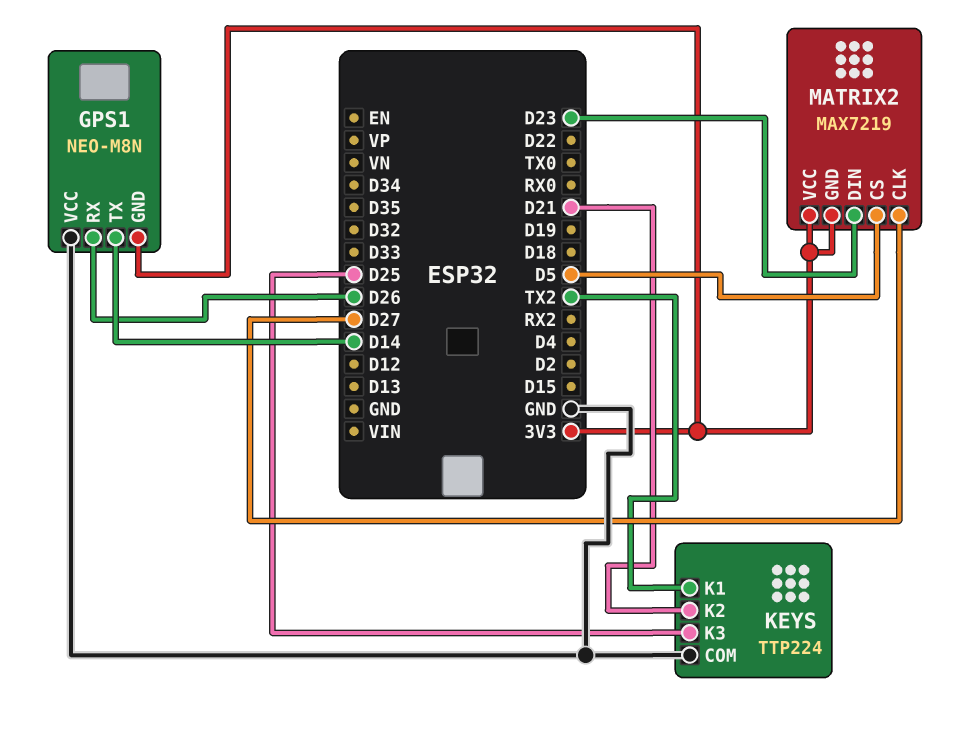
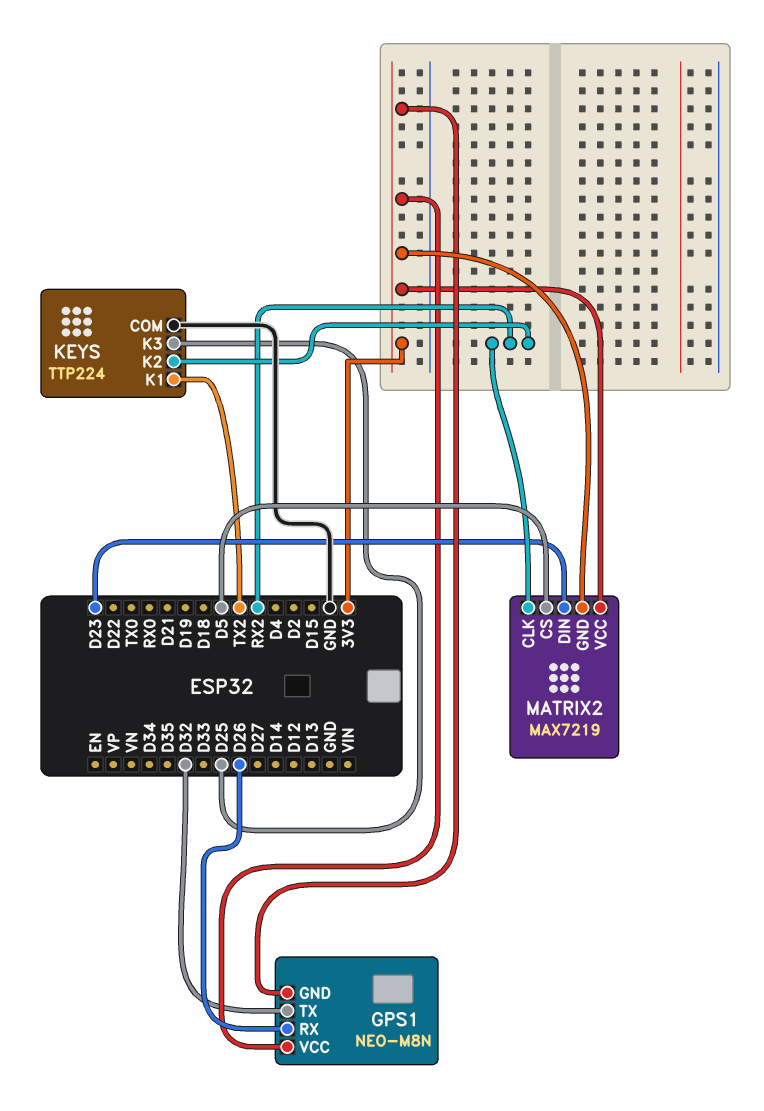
GPS1 pin TX: D14 -> D32
GPS1 pin VCC: GND -> 3V3
KEYS pin K2: D21 -> RX2
MATRIX2 pin CLK: D27 -> RX2

